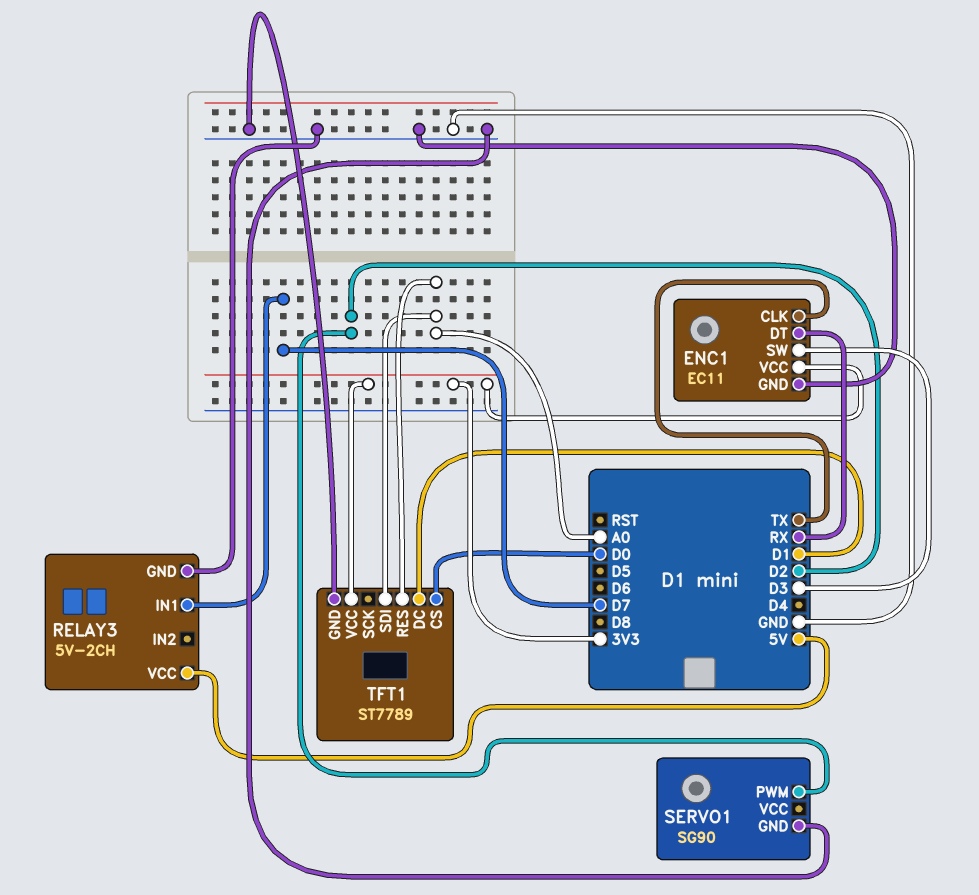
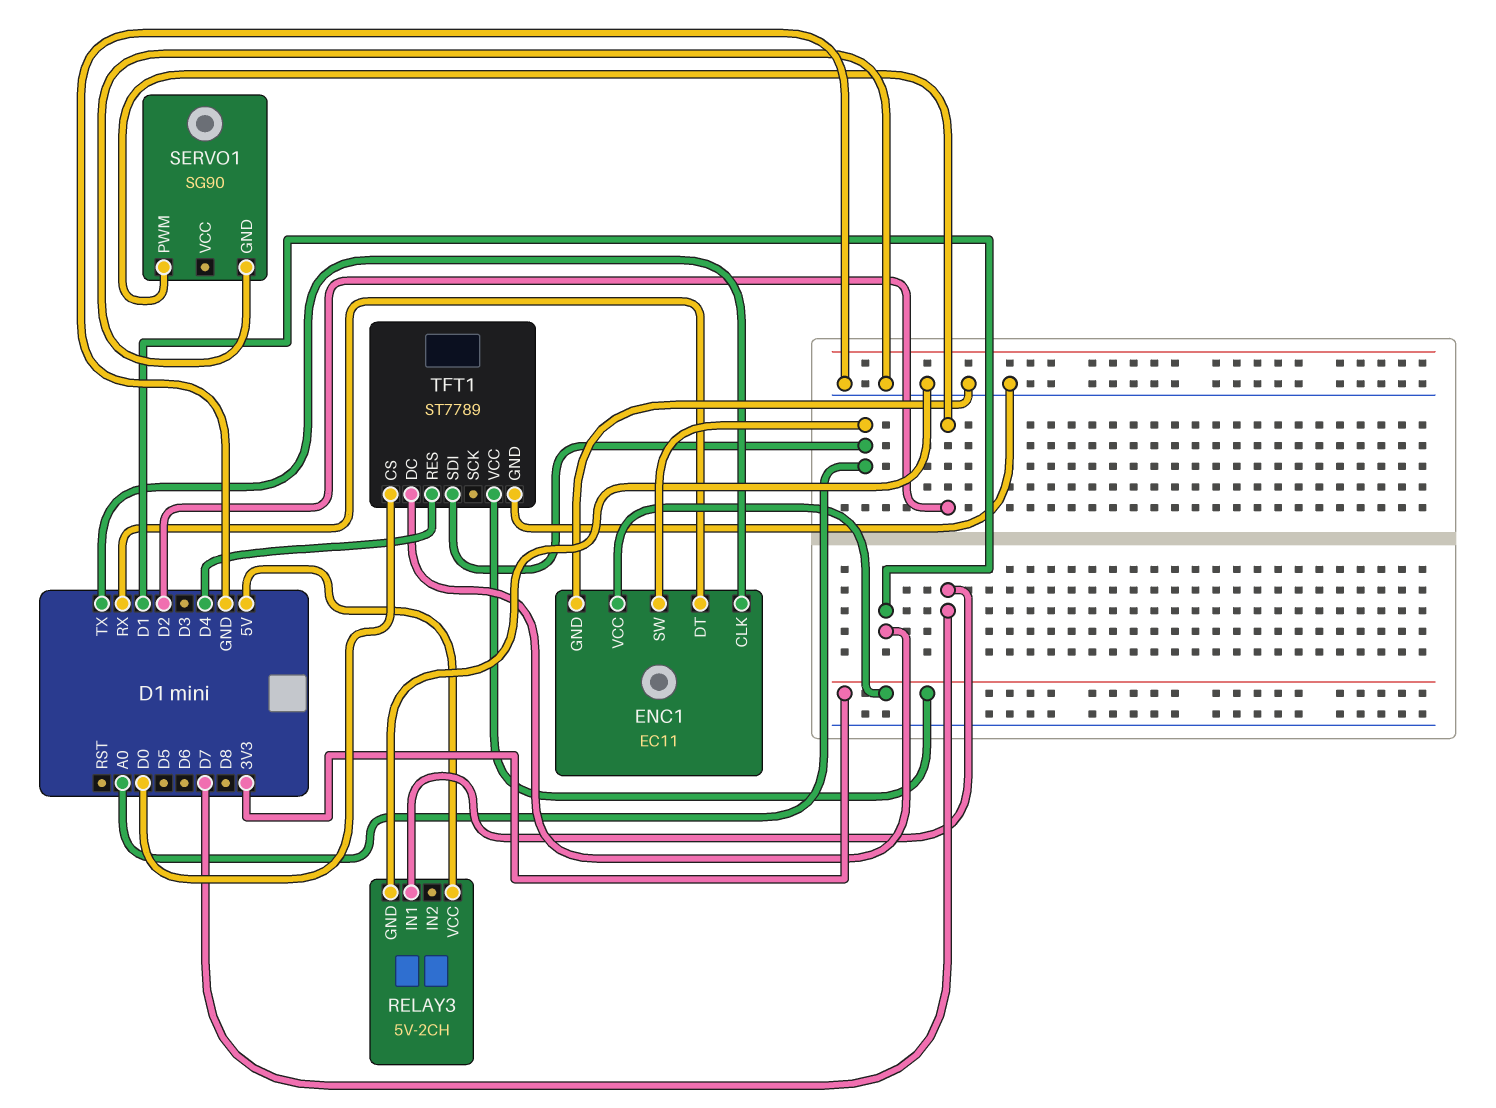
ENC1 pin SW: D3 -> A0
TFT1 pin RES: A0 -> D4

